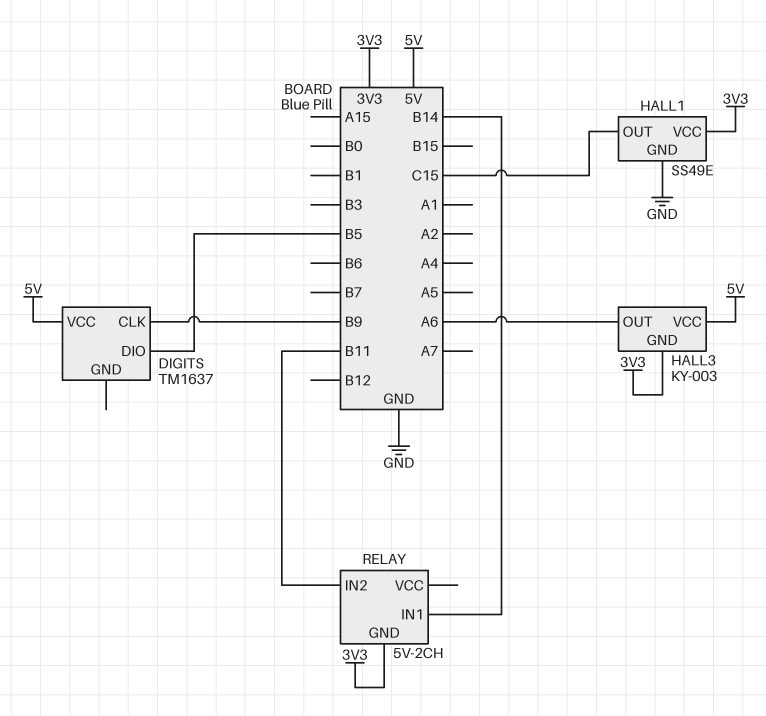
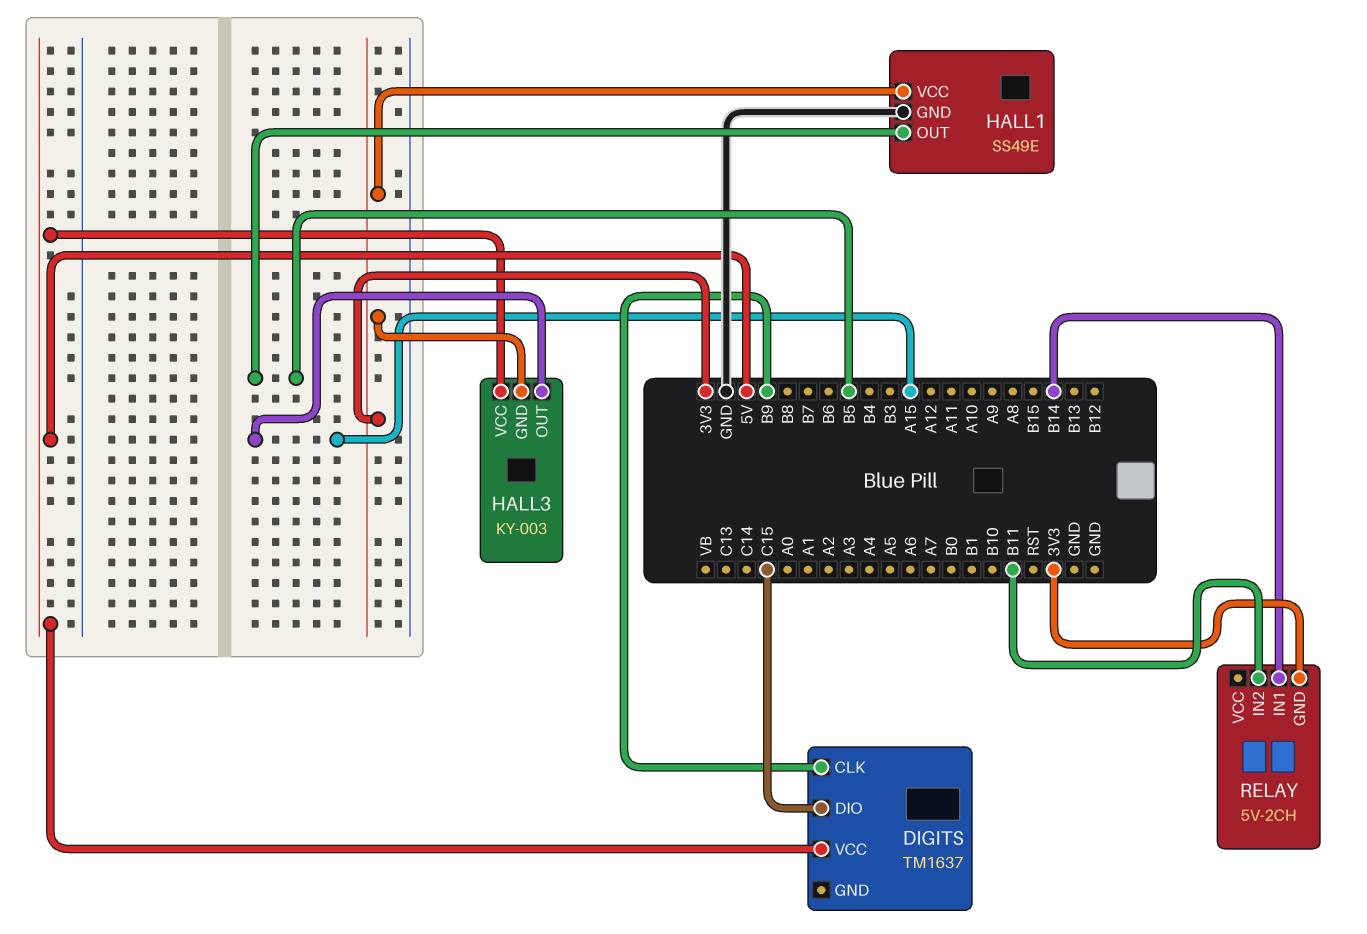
DIGITS pin DIO: B5 -> C15
HALL1 pin OUT: C15 -> B5
HALL3 pin OUT: A6 -> A15

